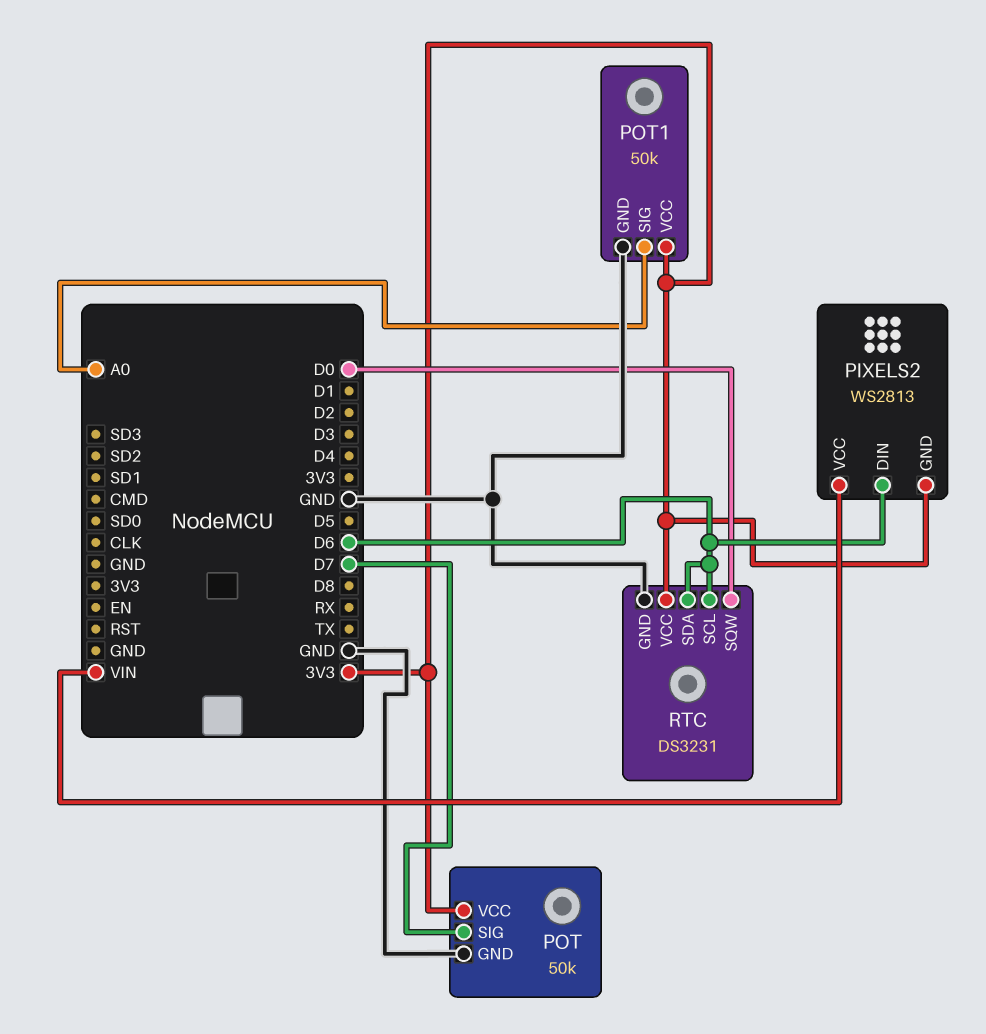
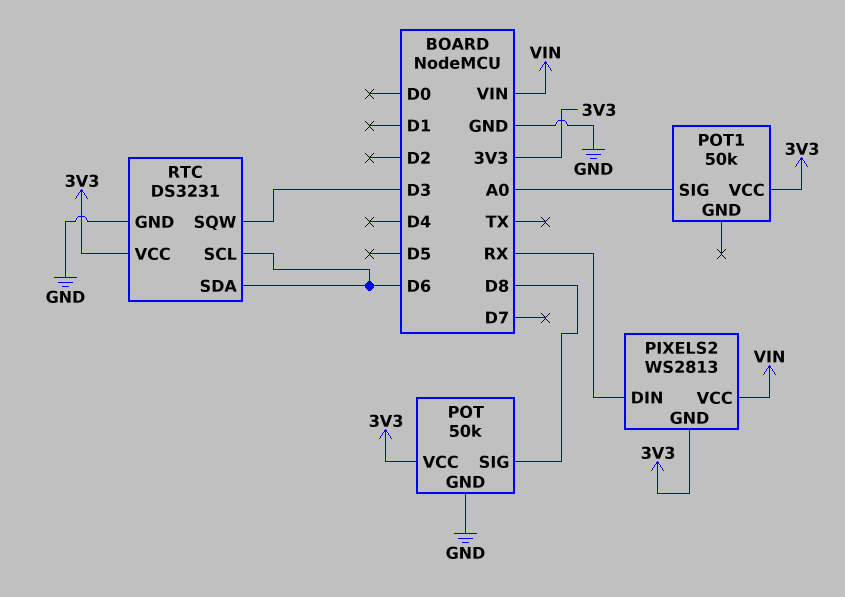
PIXELS2 pin DIN: D6 -> RX
POT pin SIG: D7 -> D8
POT1 pin GND: GND -> none
RTC pin SQW: D0 -> D3

